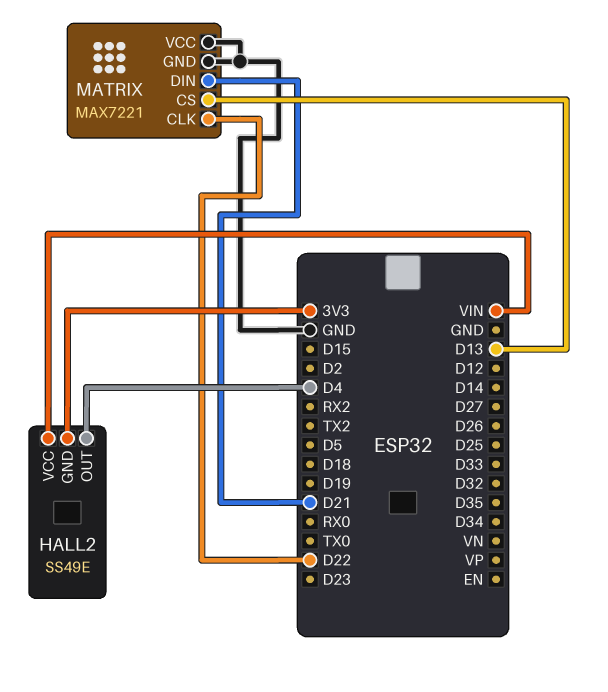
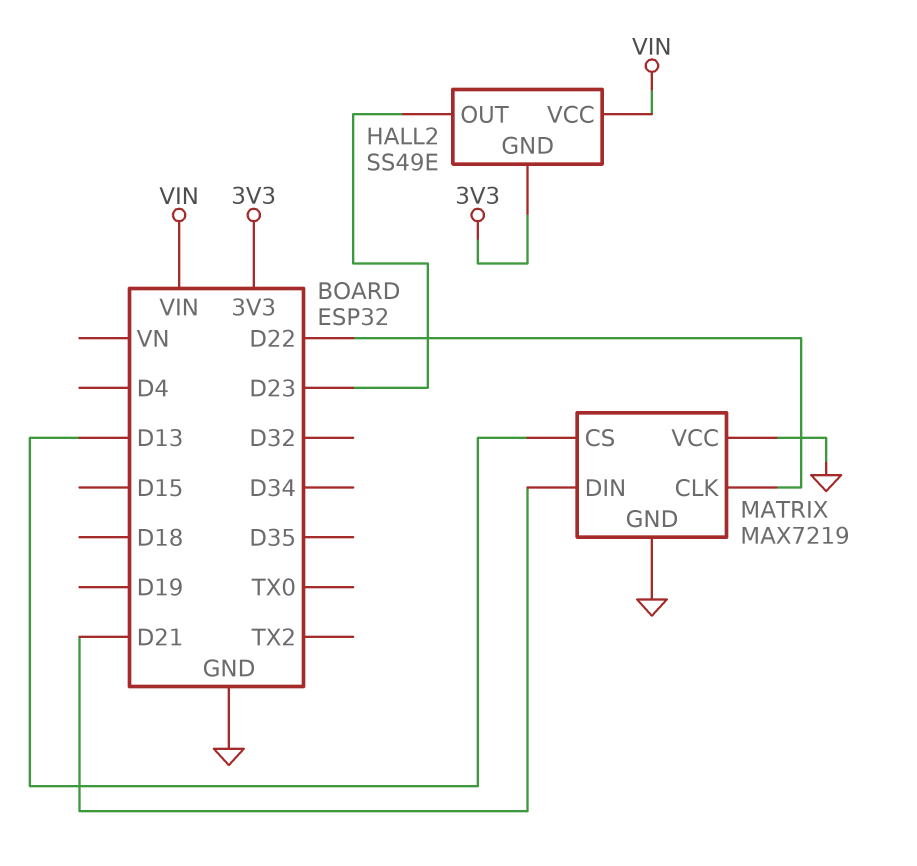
HALL2 pin OUT: D4 -> D23
MATRIX: MAX7221 -> MAX7219

